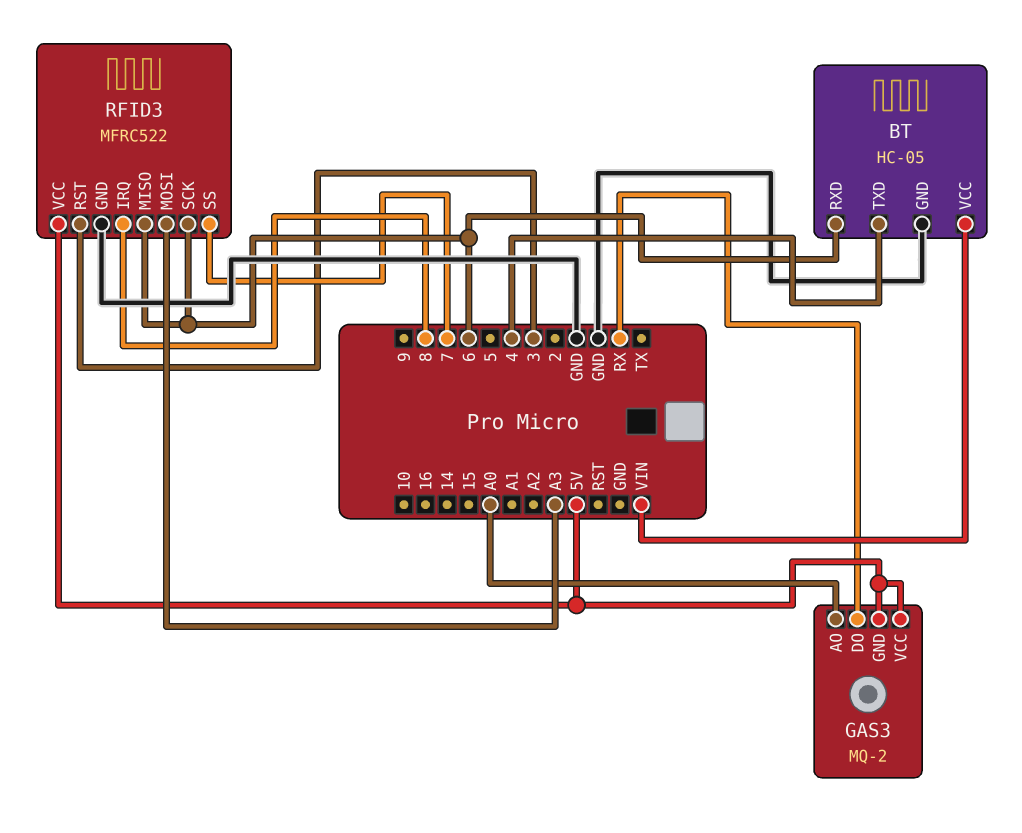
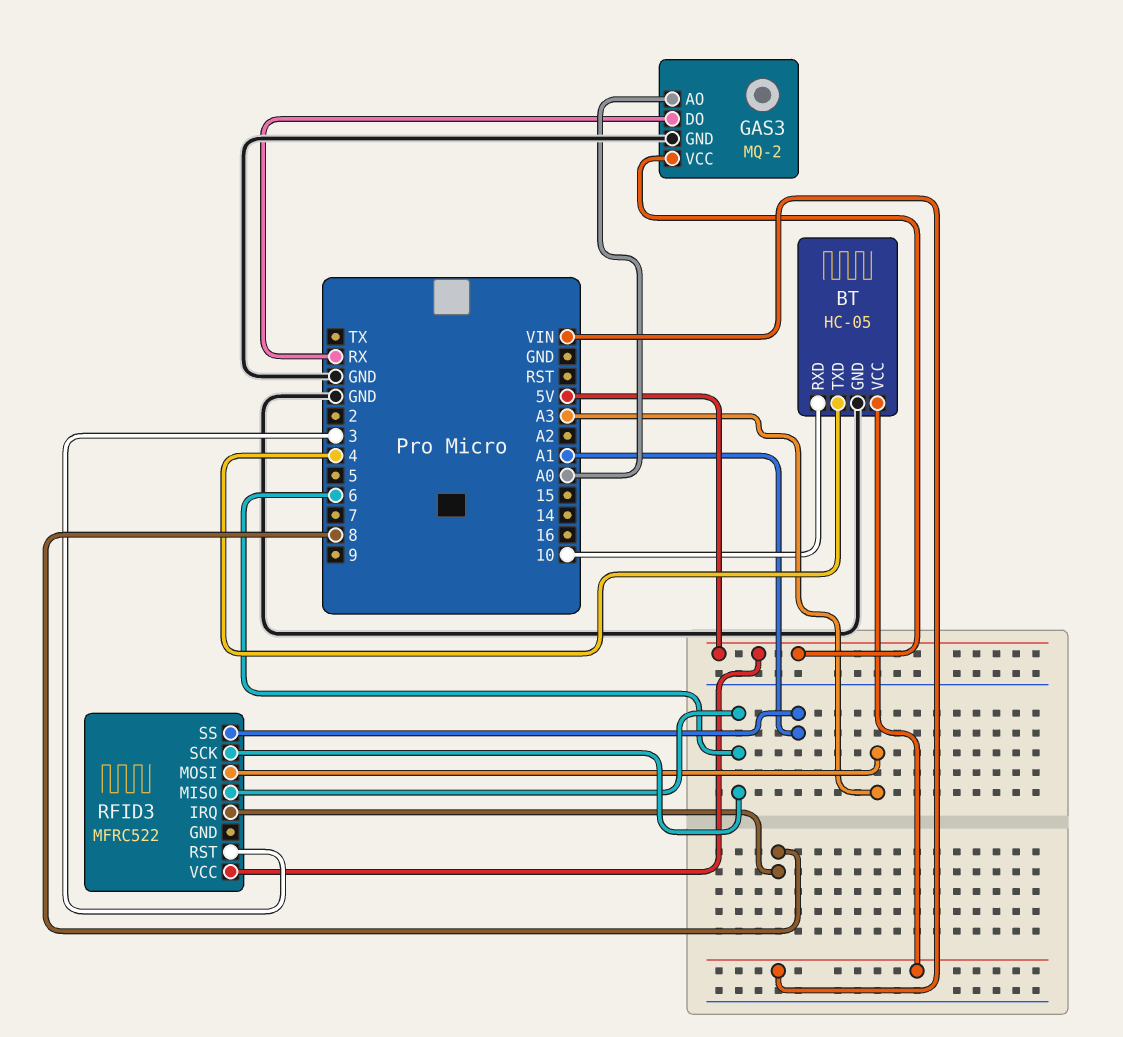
BT pin RXD: 6 -> 10
GAS3 pin GND: 5V -> GND
RFID3 pin GND: GND -> none
RFID3 pin SS: 7 -> A1

